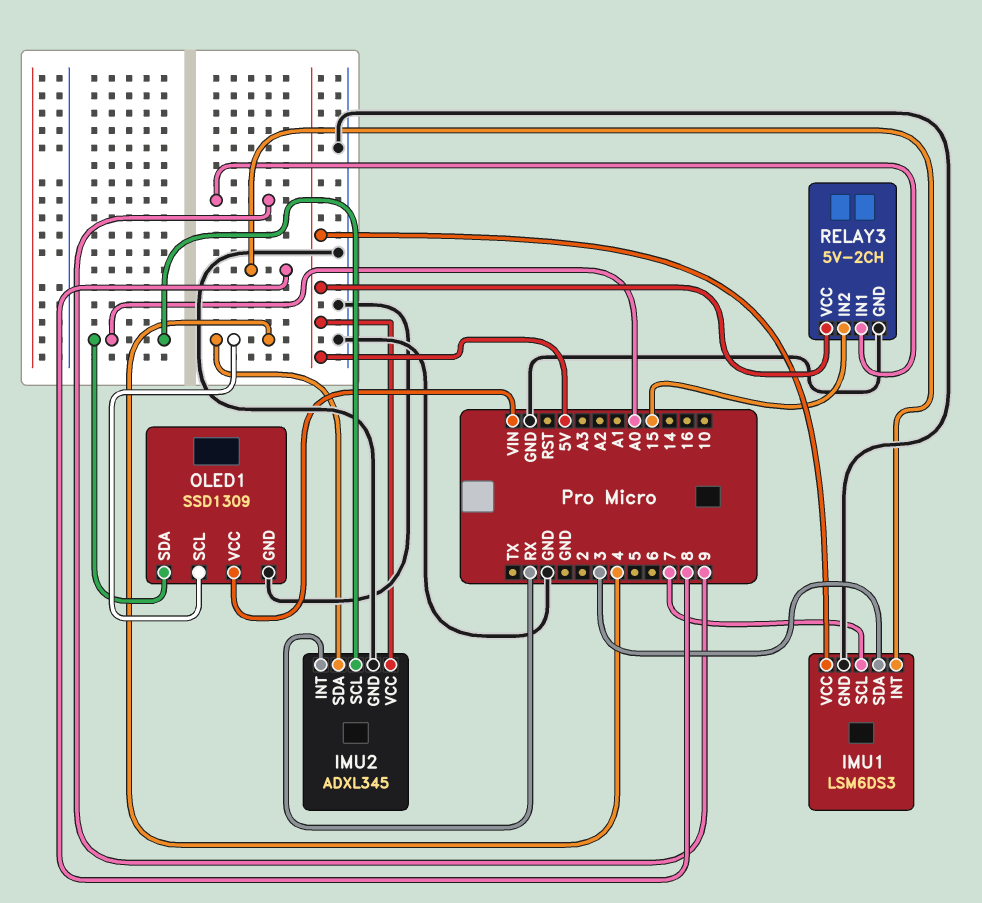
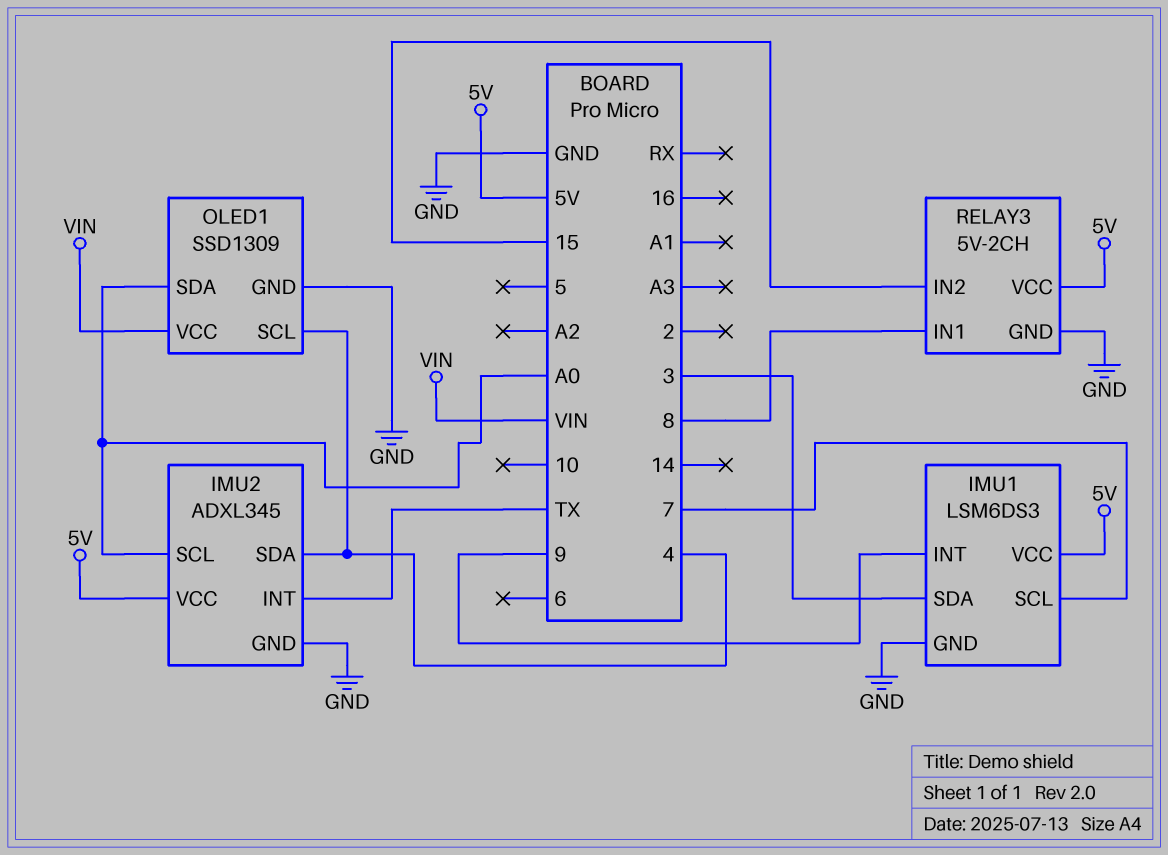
IMU1 pin INT: 8 -> 9
IMU2 pin INT: RX -> TX
RELAY3 pin IN1: 9 -> 8

